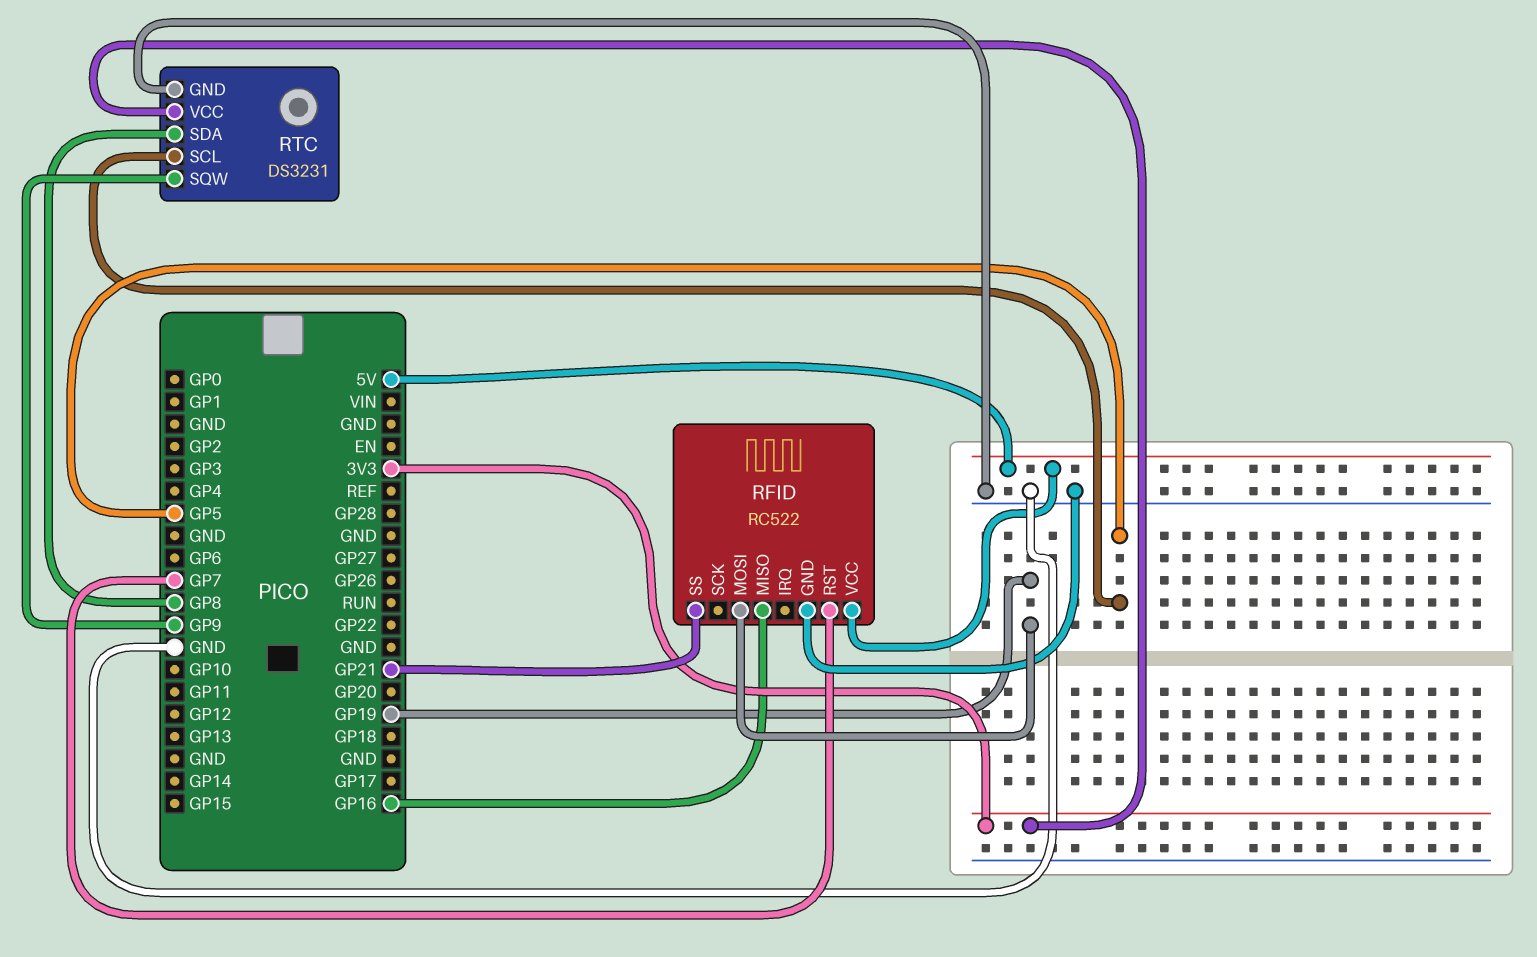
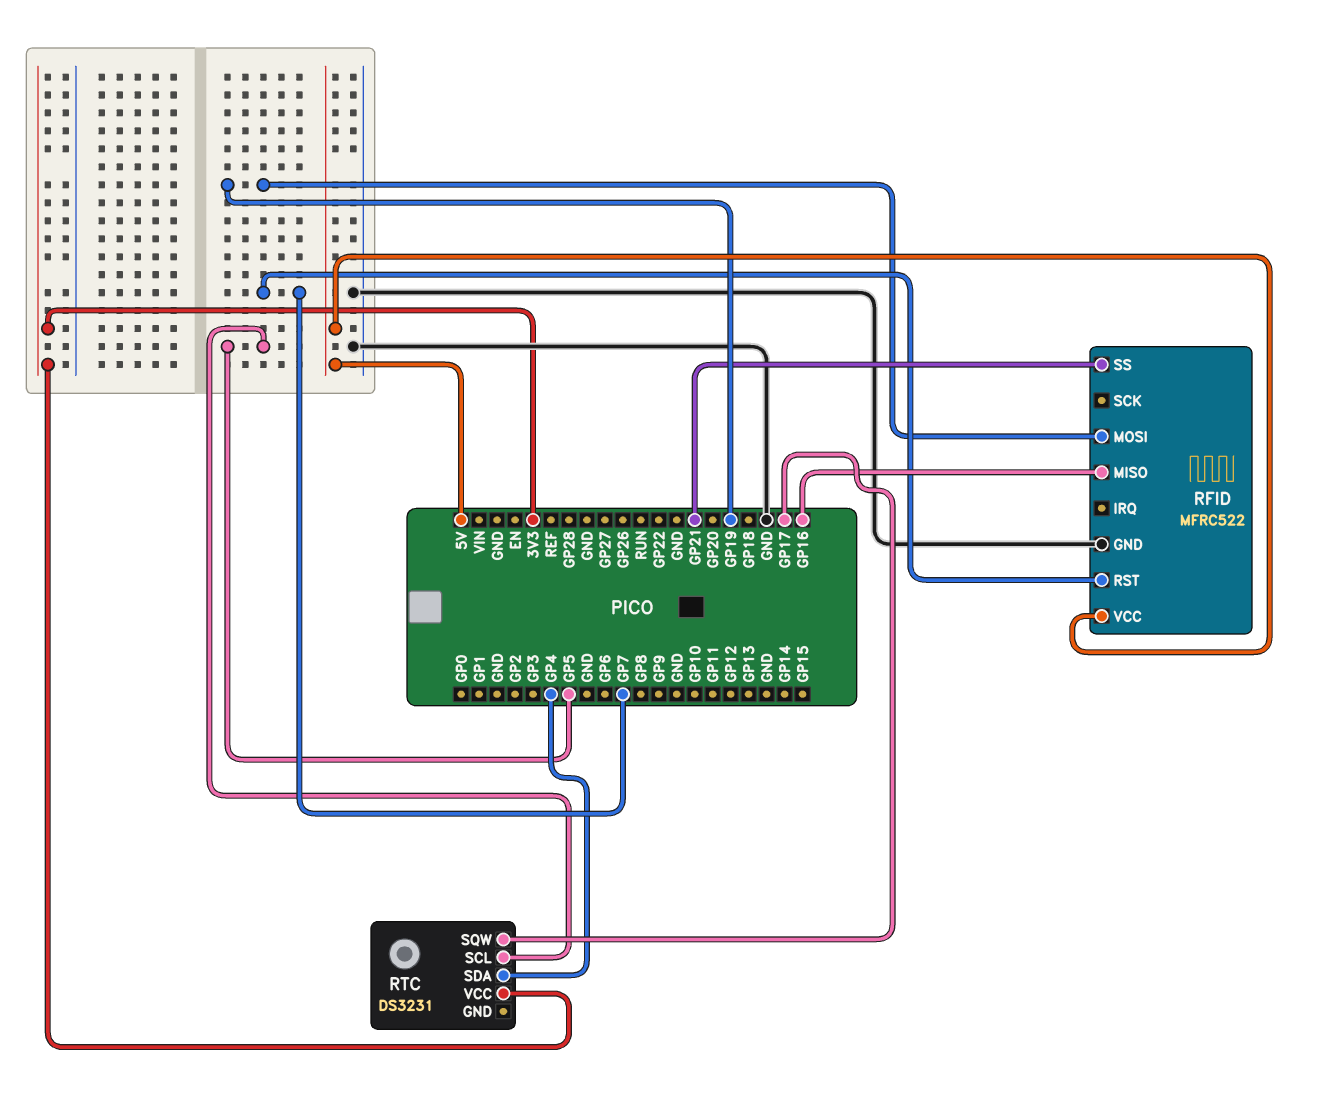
RFID: RC522 -> MFRC522
RTC pin GND: GND -> none
RTC pin SDA: GP8 -> GP4
RTC pin SQW: GP9 -> GP17

